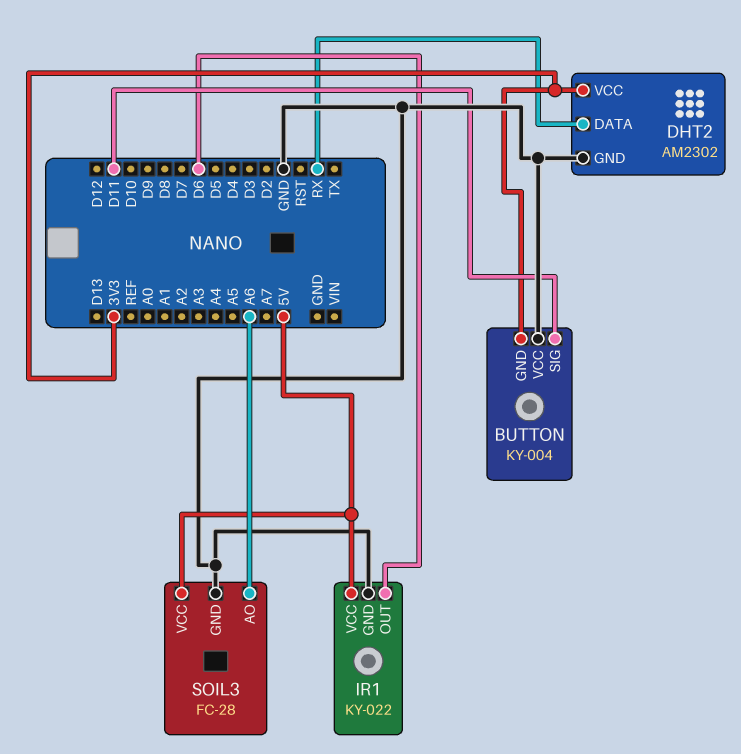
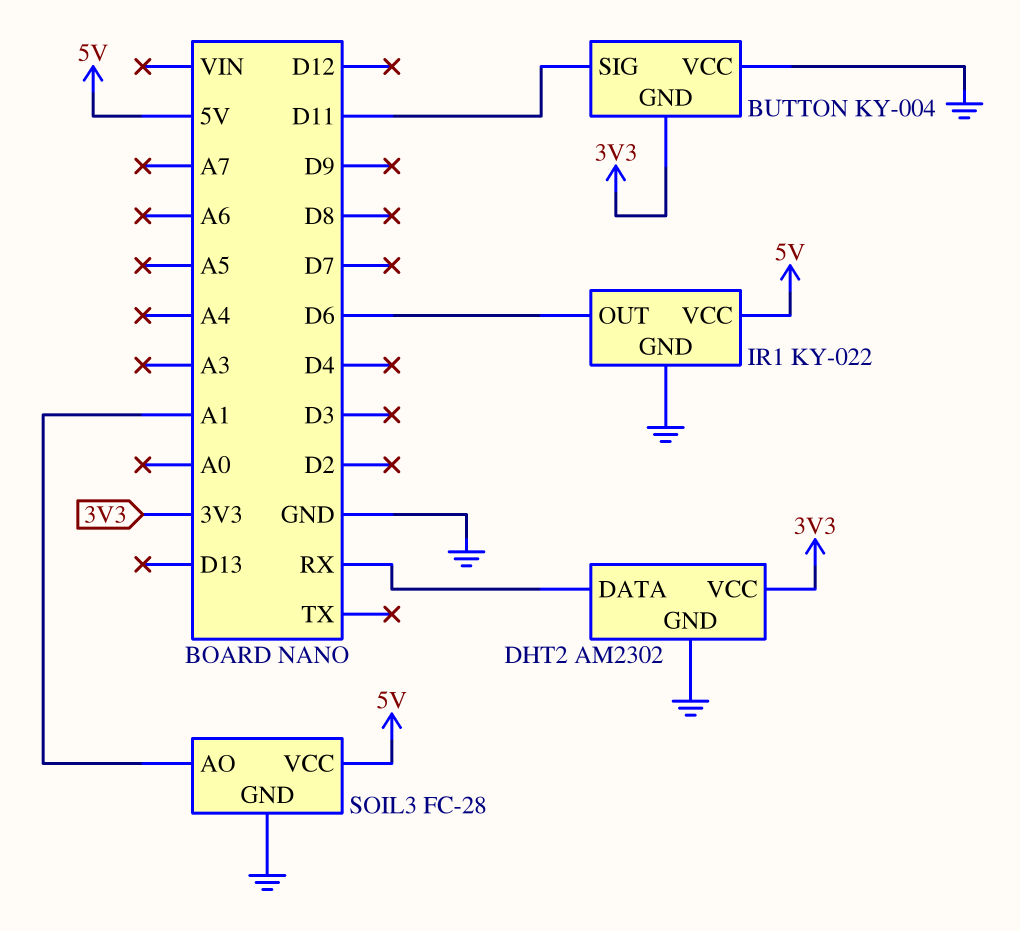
SOIL3 pin AO: A6 -> A1

